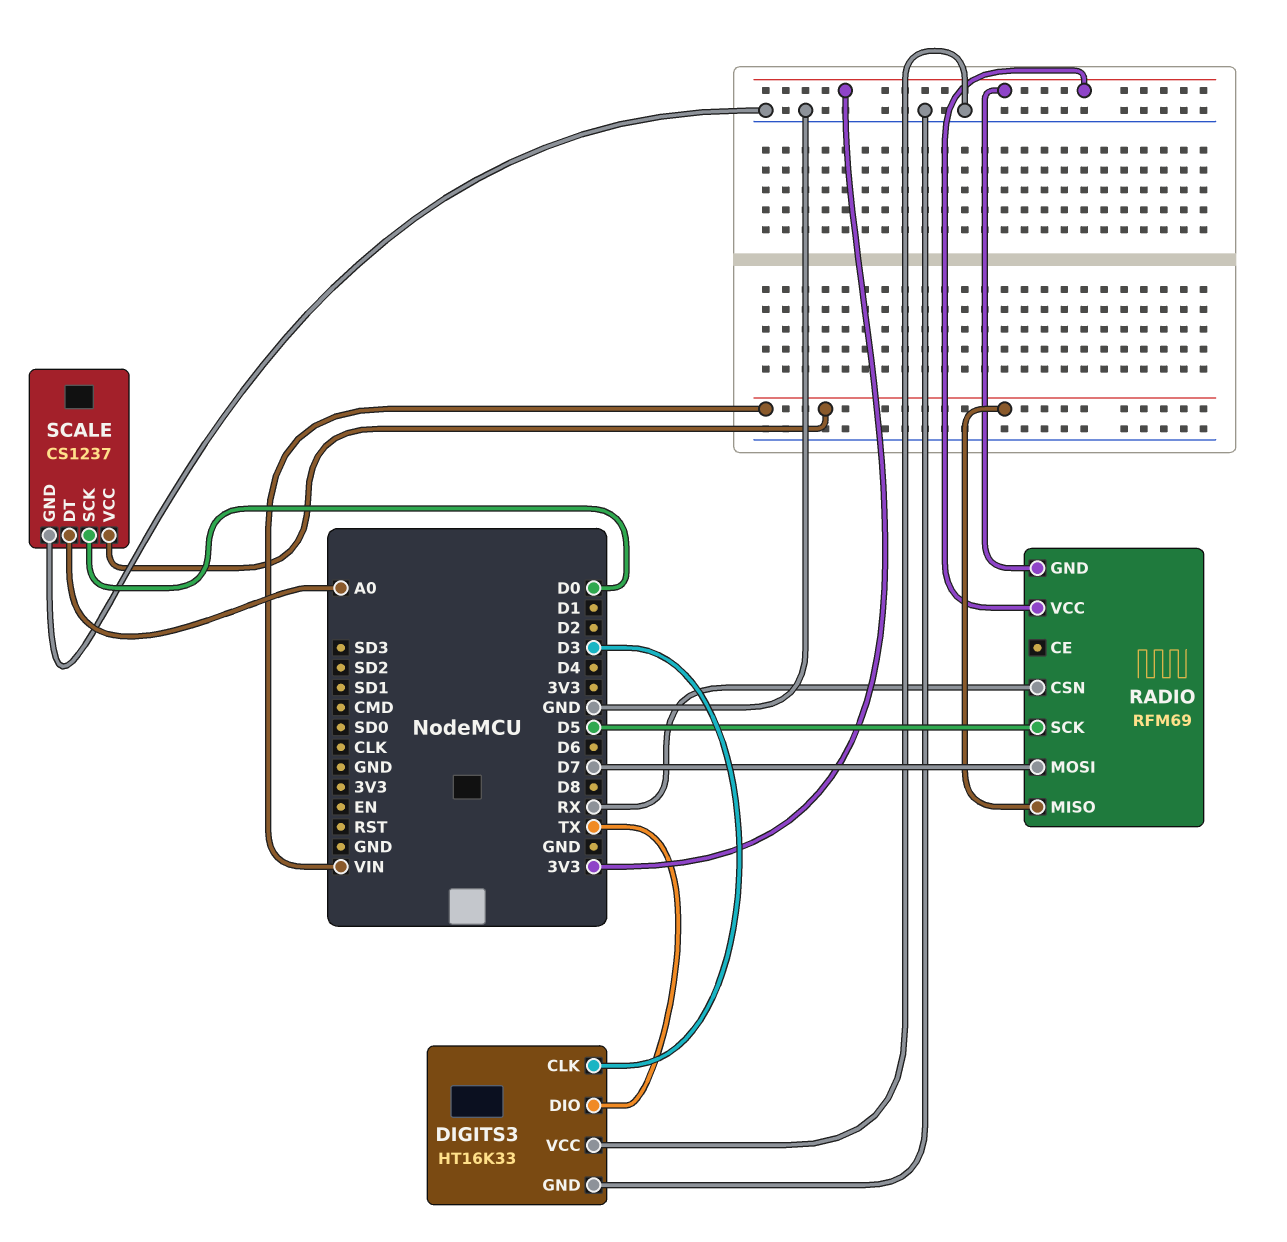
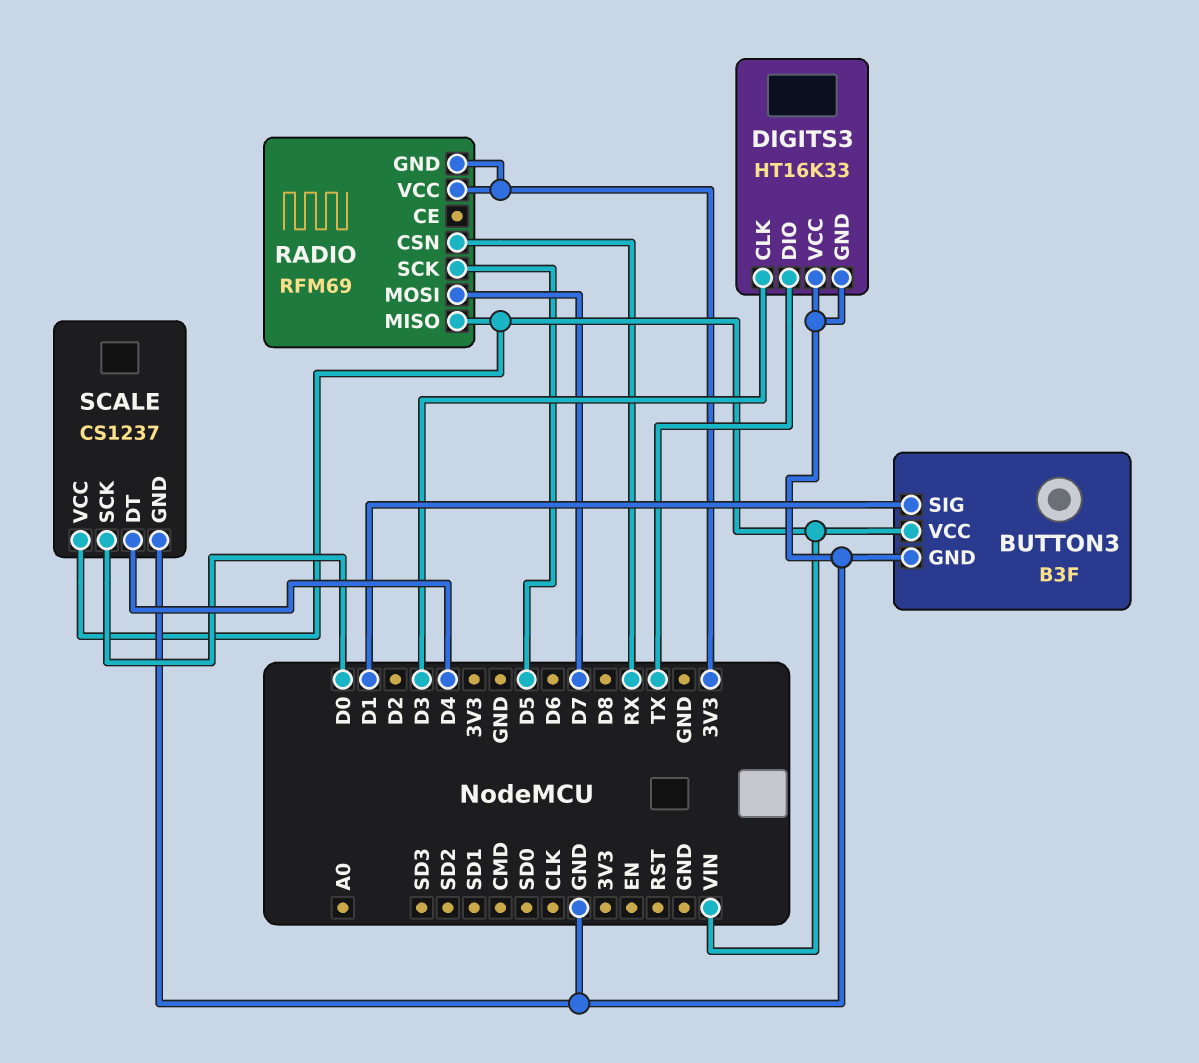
BUTTON3: none -> B3F
BUTTON3 pin GND: none -> GND
BUTTON3 pin SIG: none -> D1
BUTTON3 pin VCC: none -> VIN
SCALE pin DT: A0 -> D4

